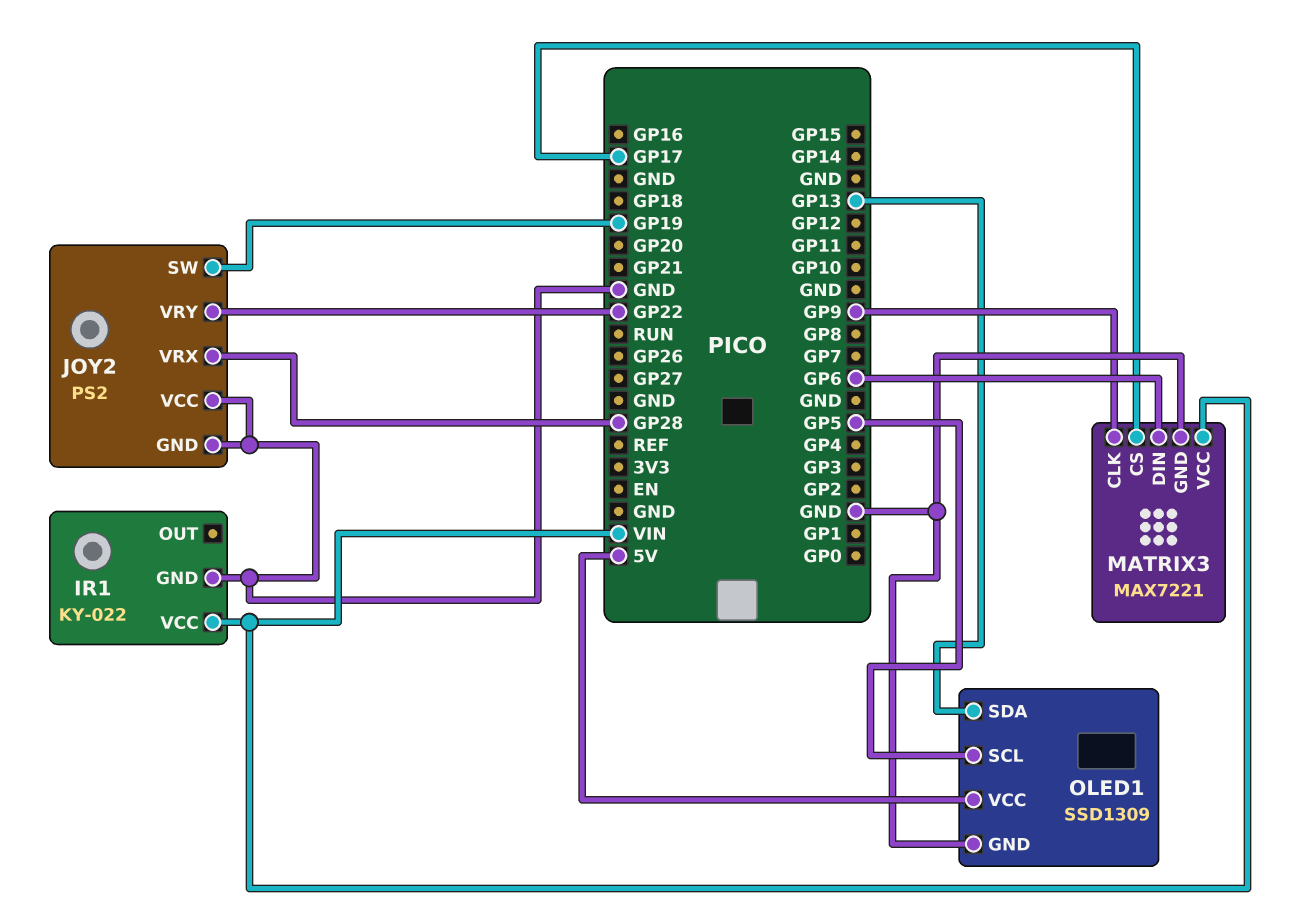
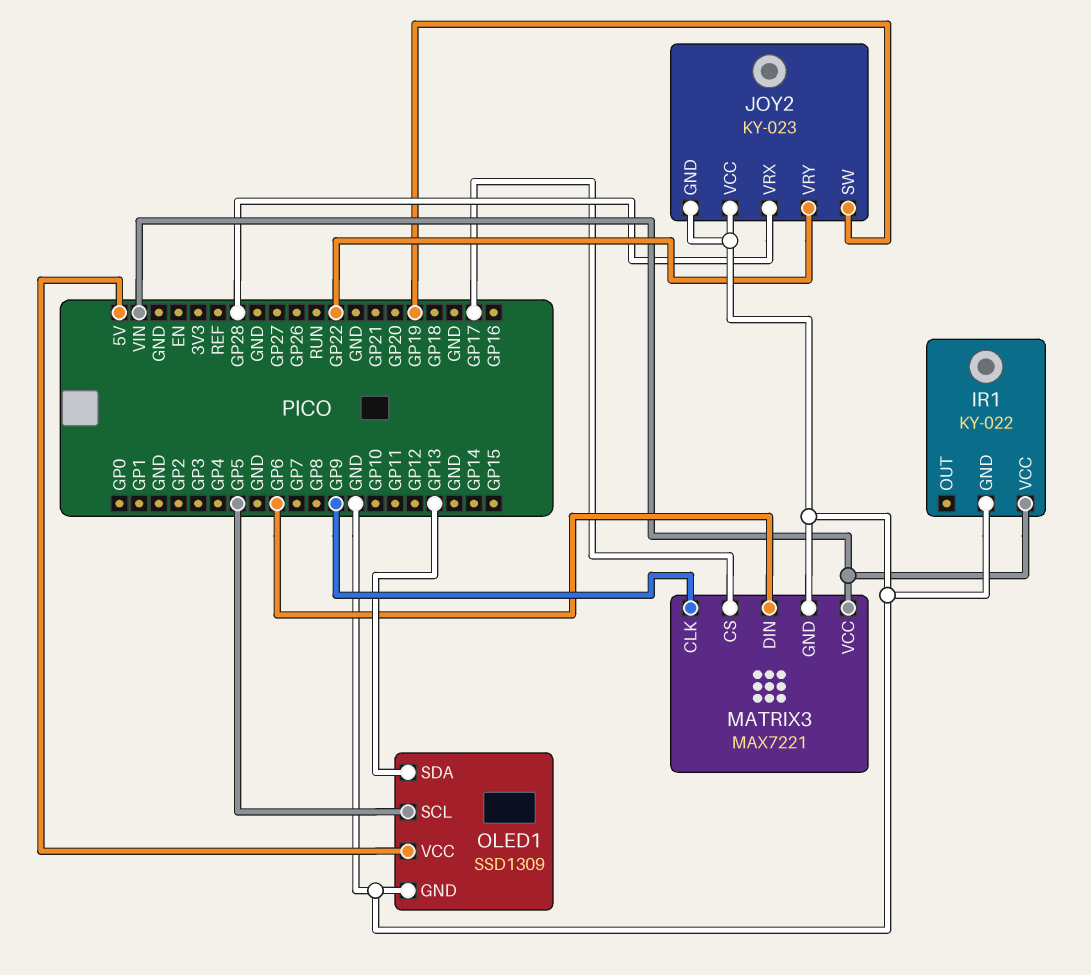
JOY2: PS2 -> KY-023

